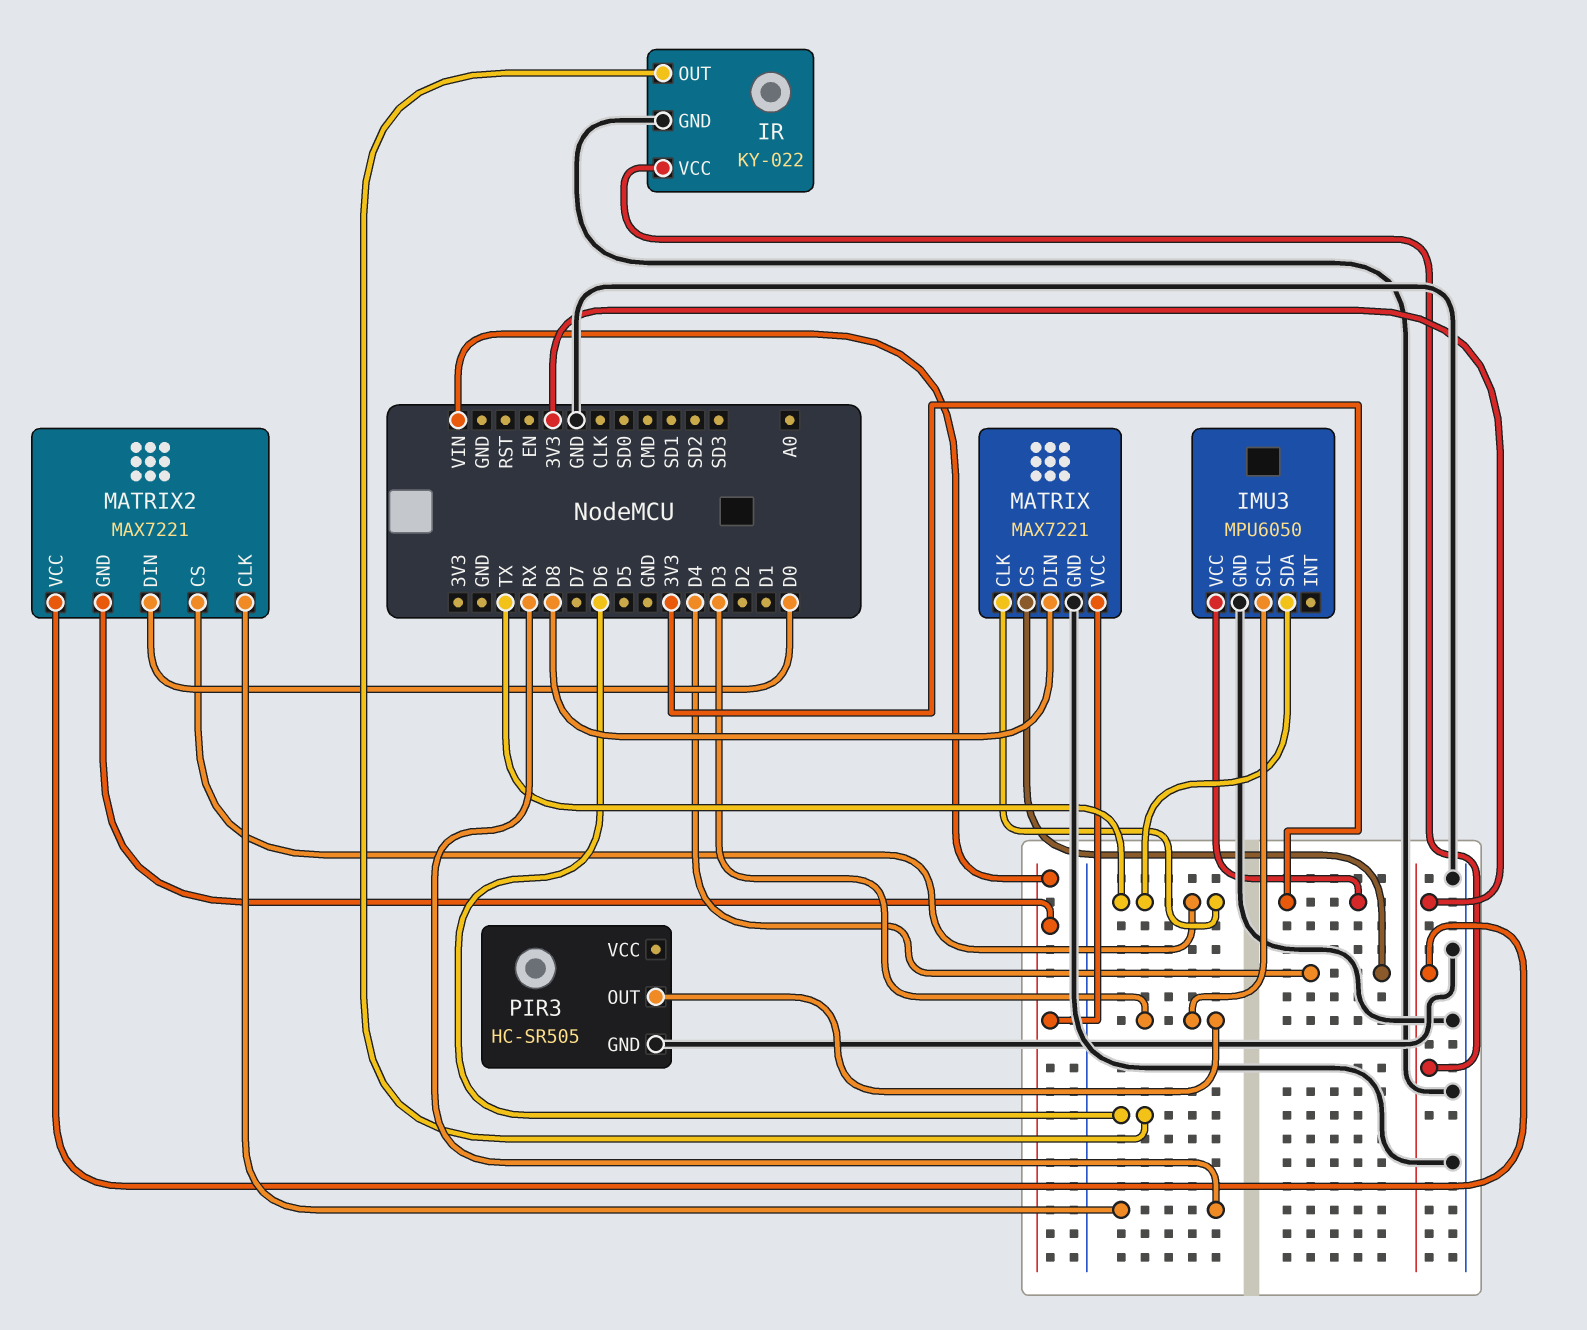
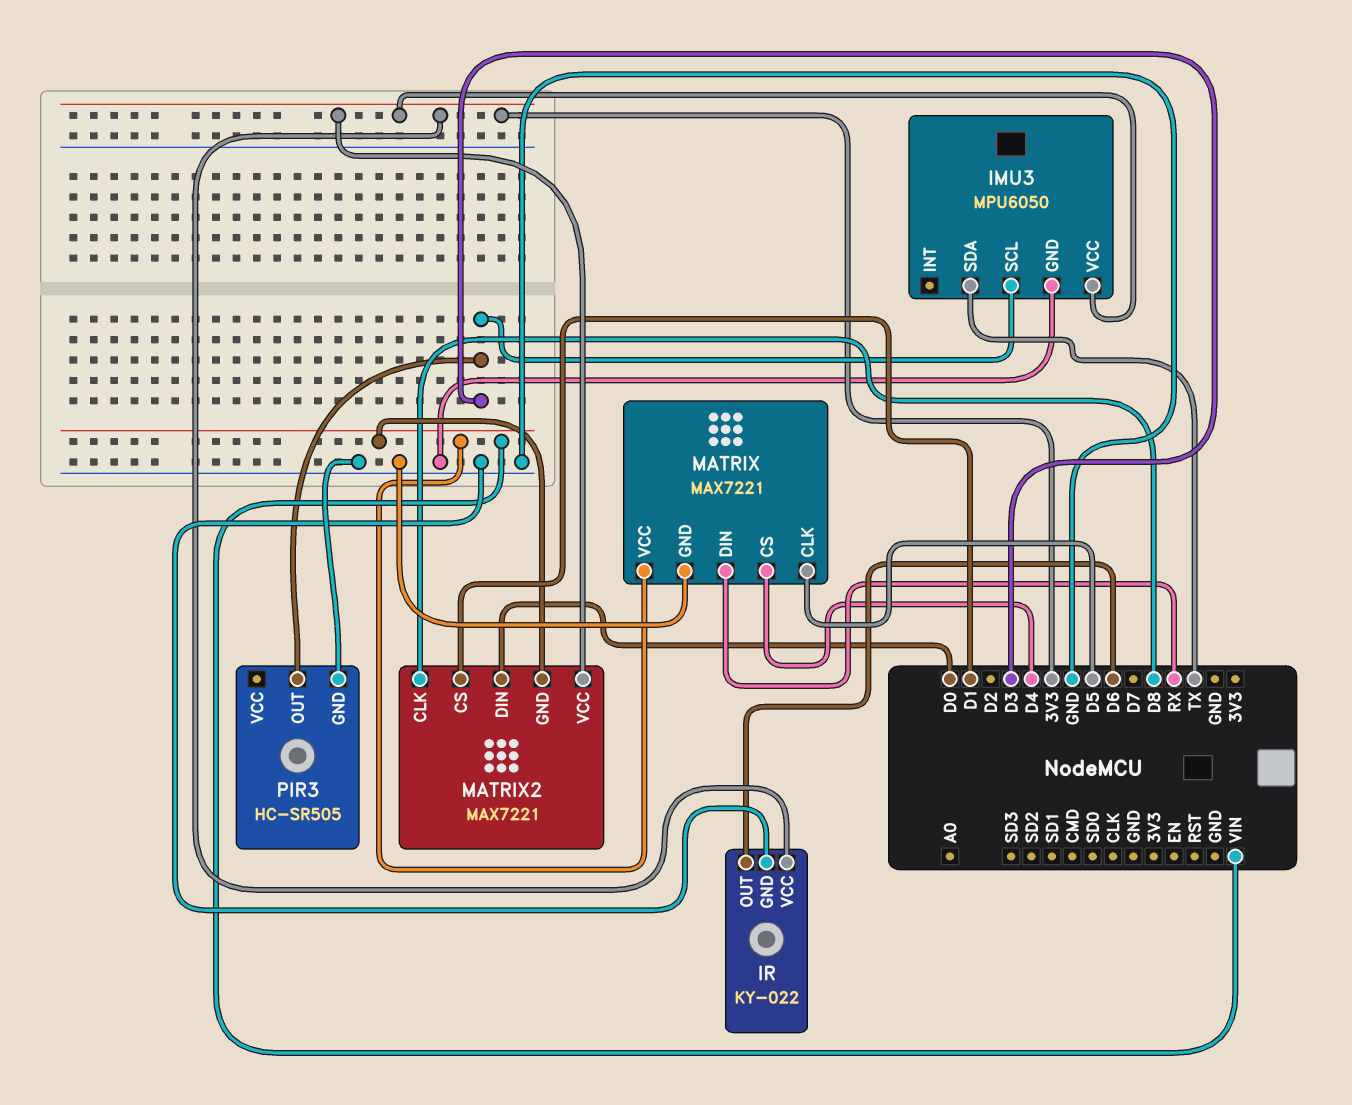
MATRIX pin CLK: TX -> D5
MATRIX pin DIN: D8 -> RX
MATRIX2 pin CLK: RX -> D8
MATRIX2 pin CS: TX -> D1

